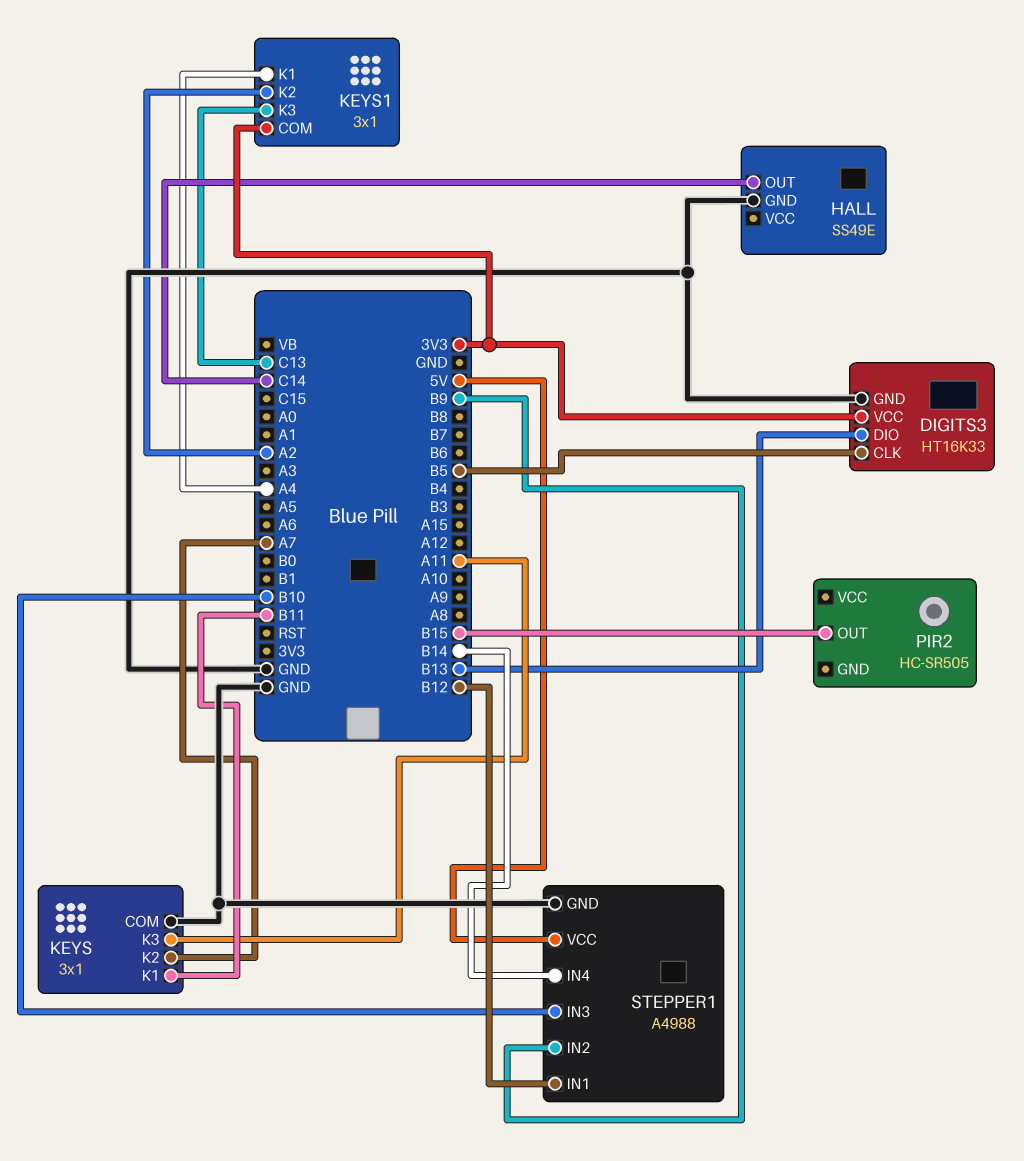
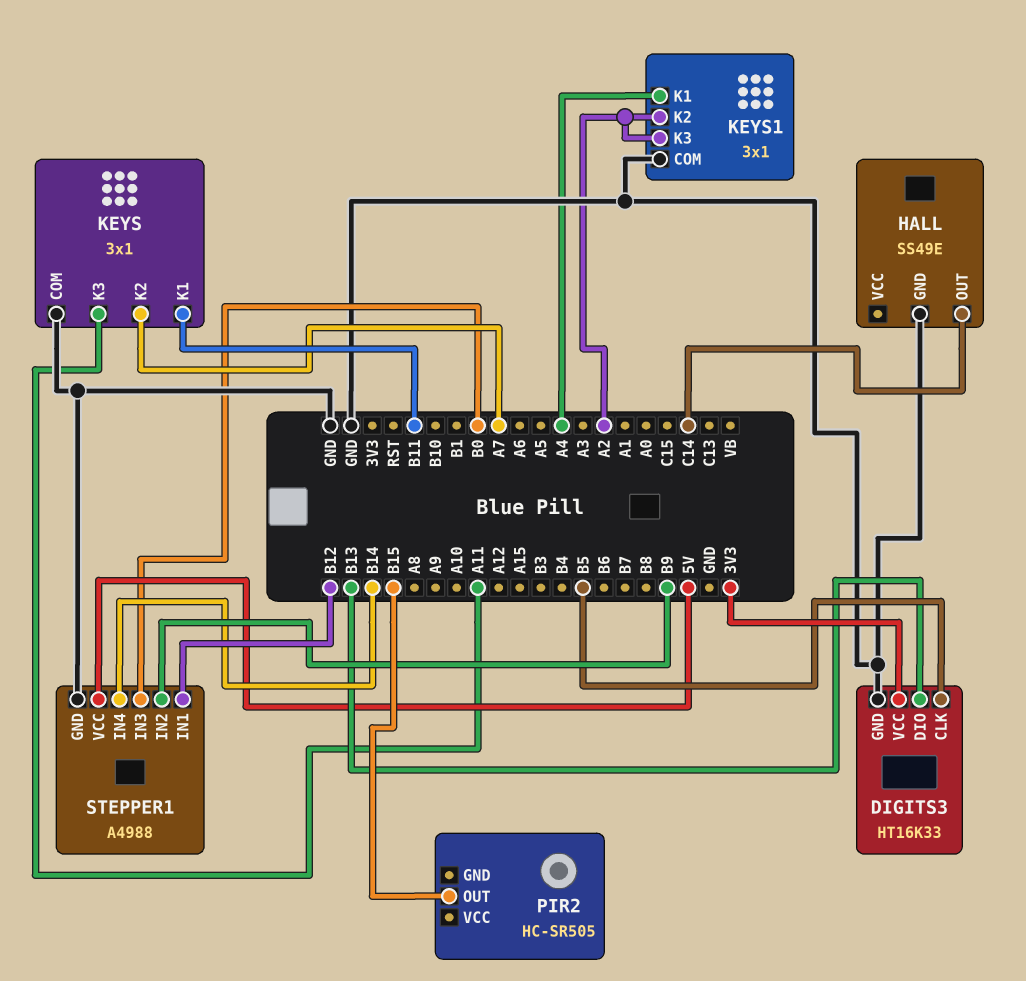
KEYS1 pin COM: 3V3 -> GND
KEYS1 pin K3: C13 -> A2
STEPPER1 pin IN3: B10 -> B0

